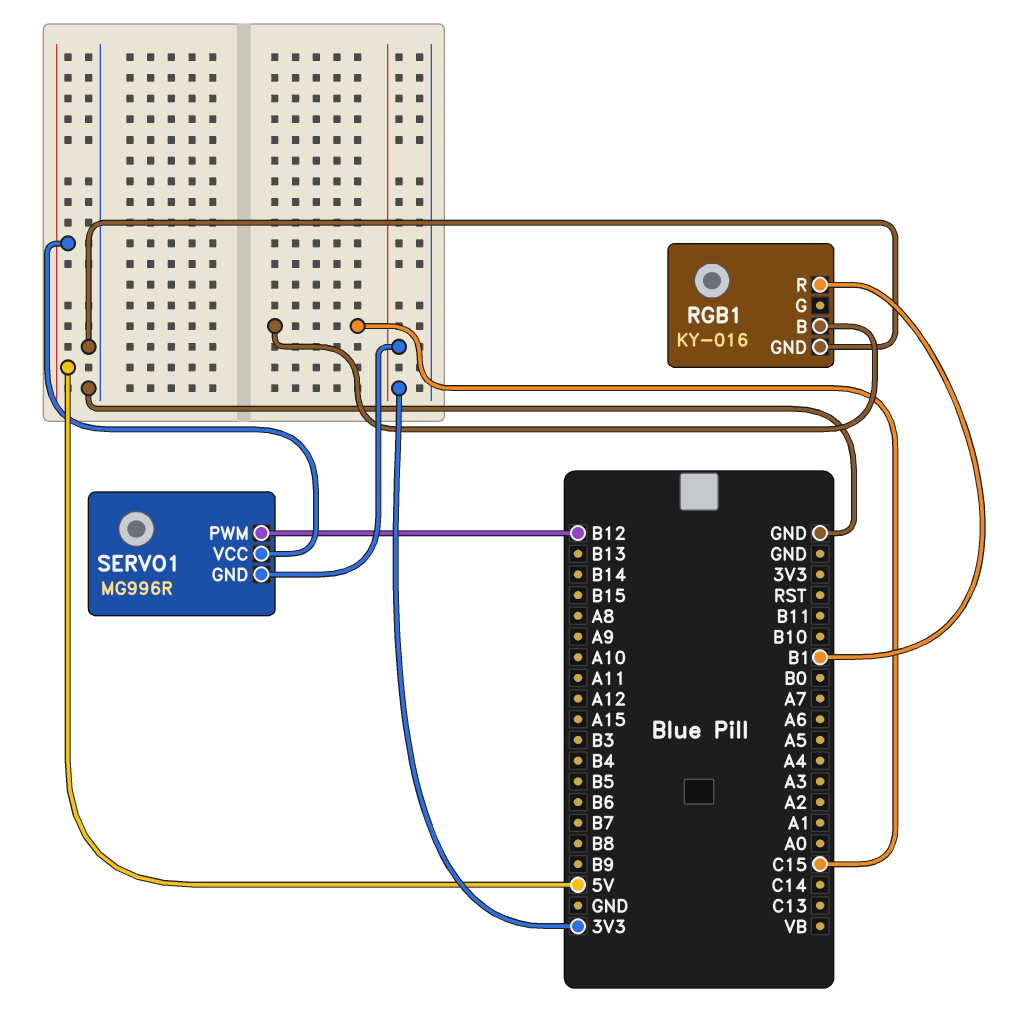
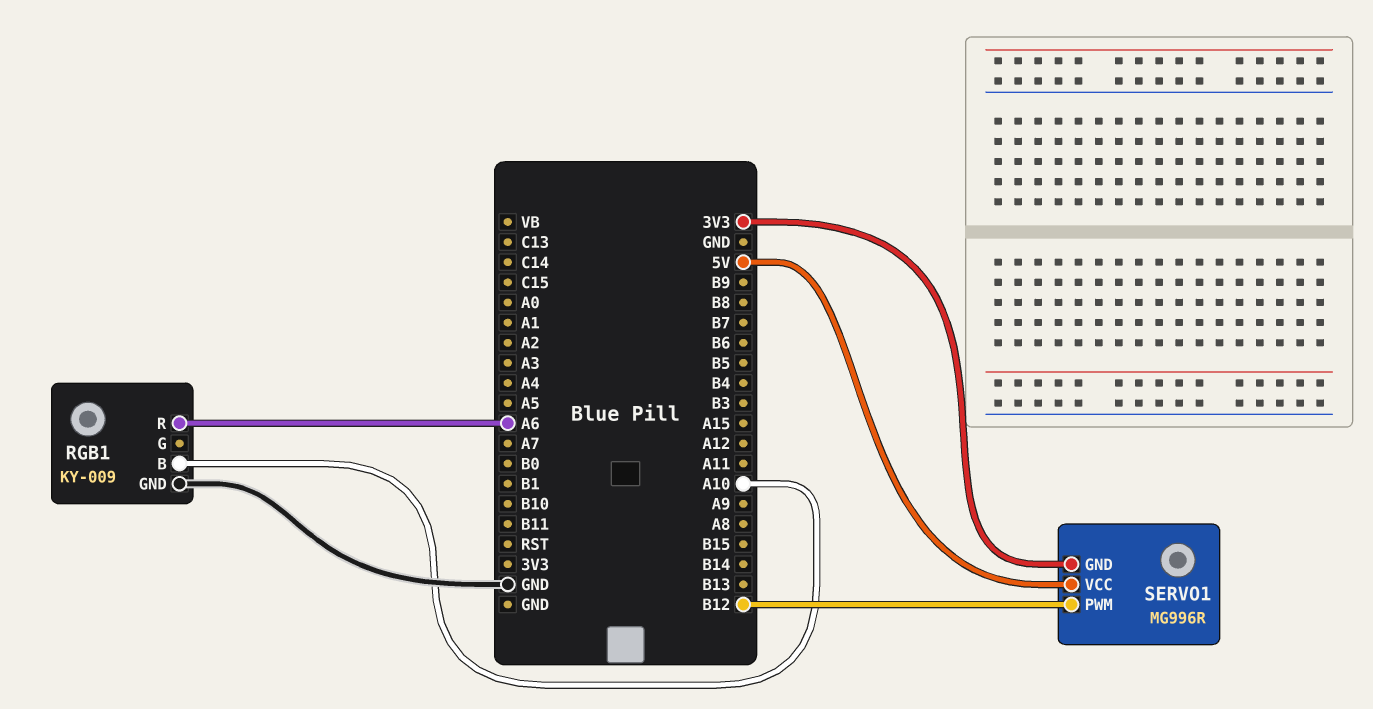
RGB1: KY-016 -> KY-009
RGB1 pin B: C15 -> A10
RGB1 pin R: B1 -> A6

